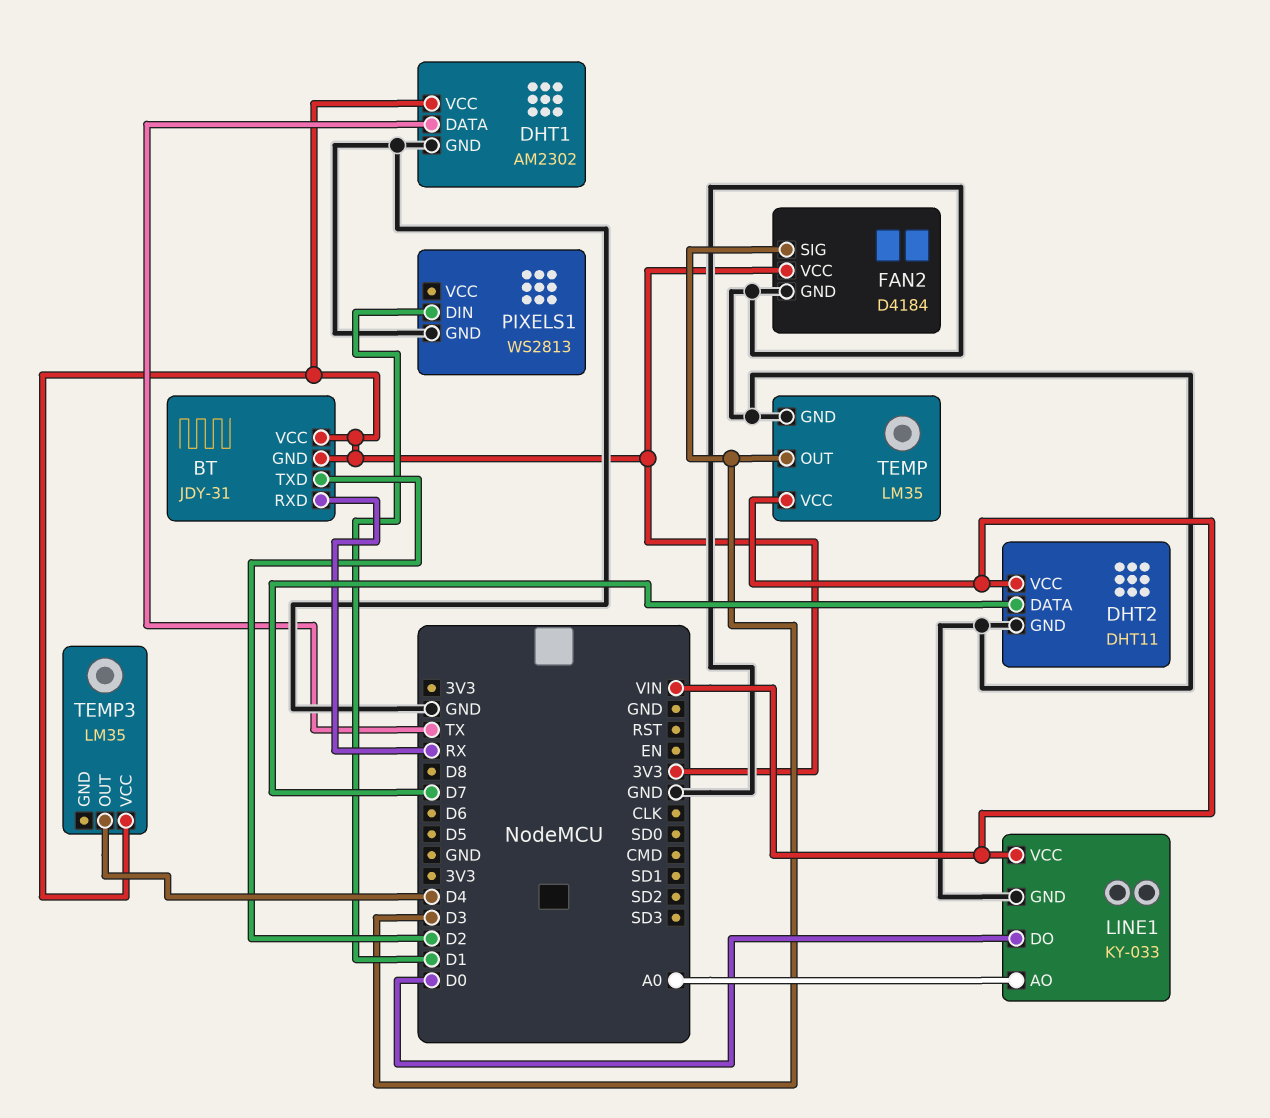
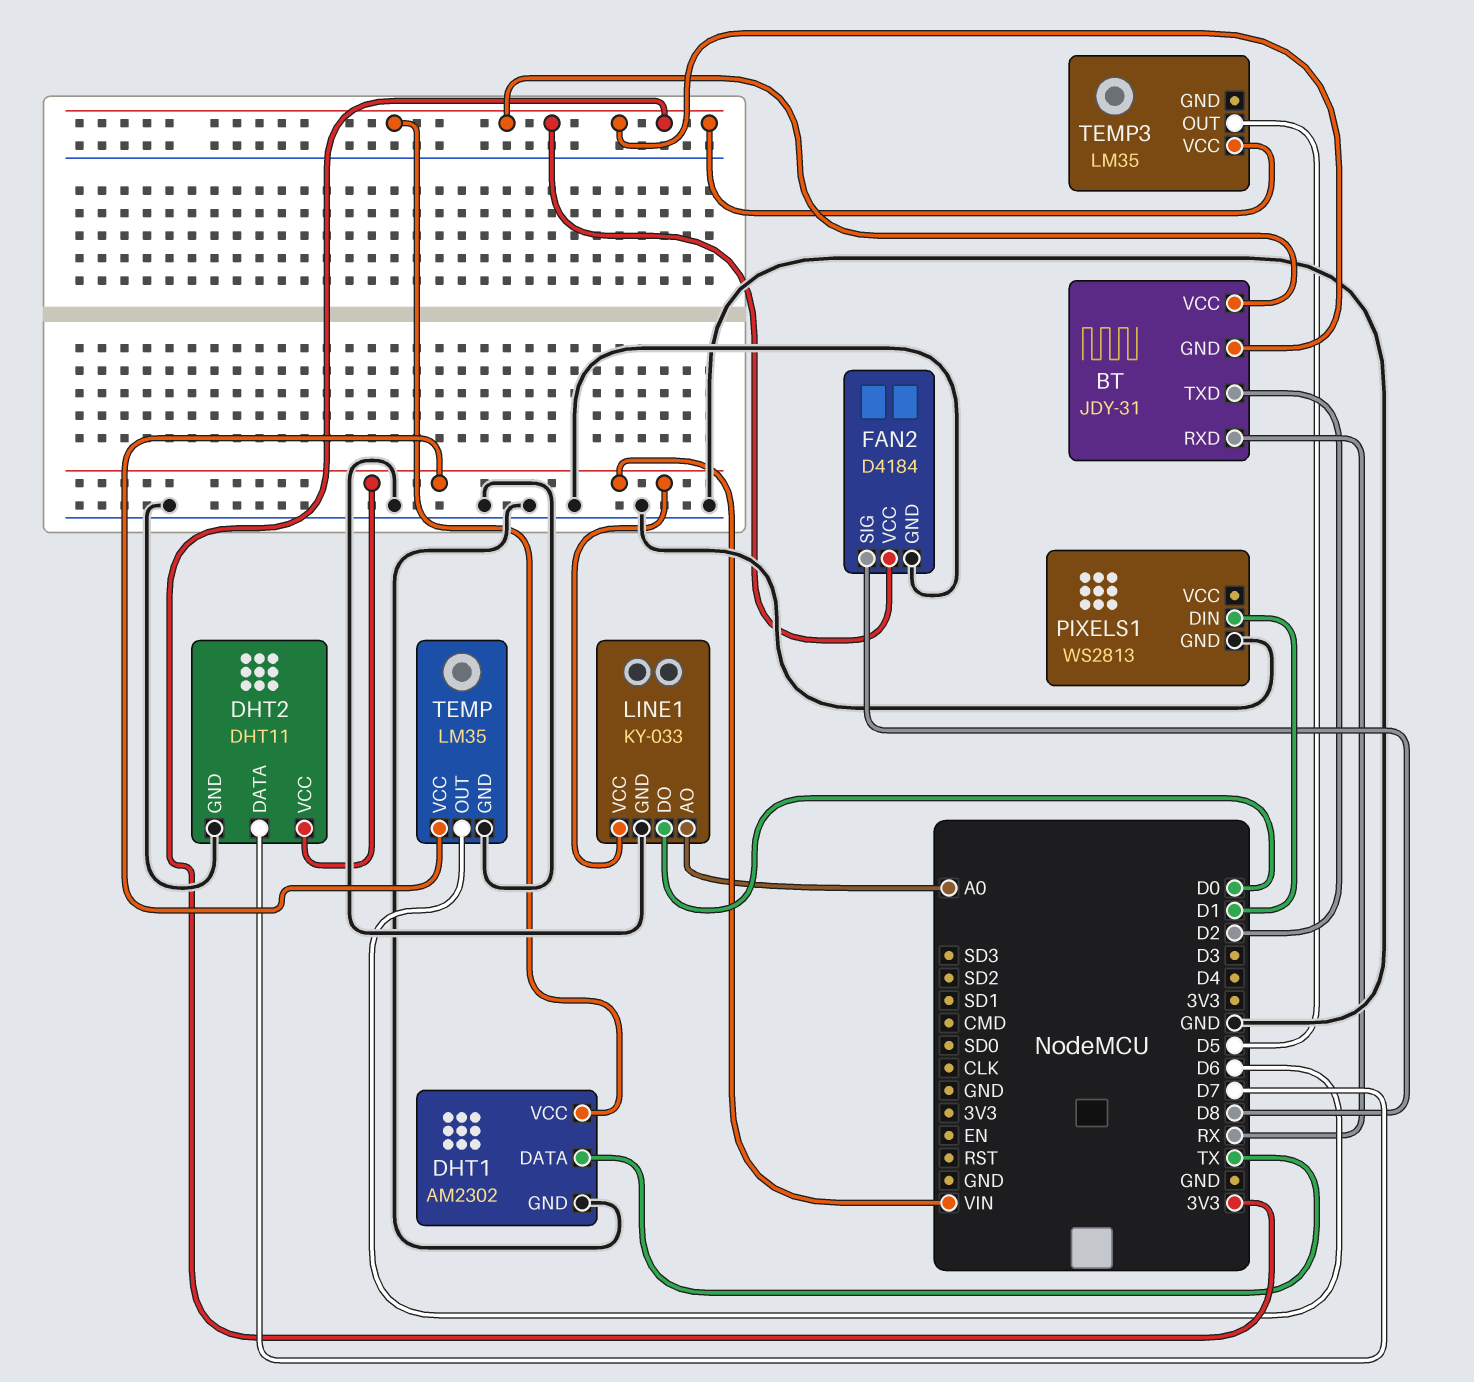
FAN2 pin SIG: D3 -> D8
TEMP pin OUT: D3 -> D6
TEMP3 pin OUT: D4 -> D5

